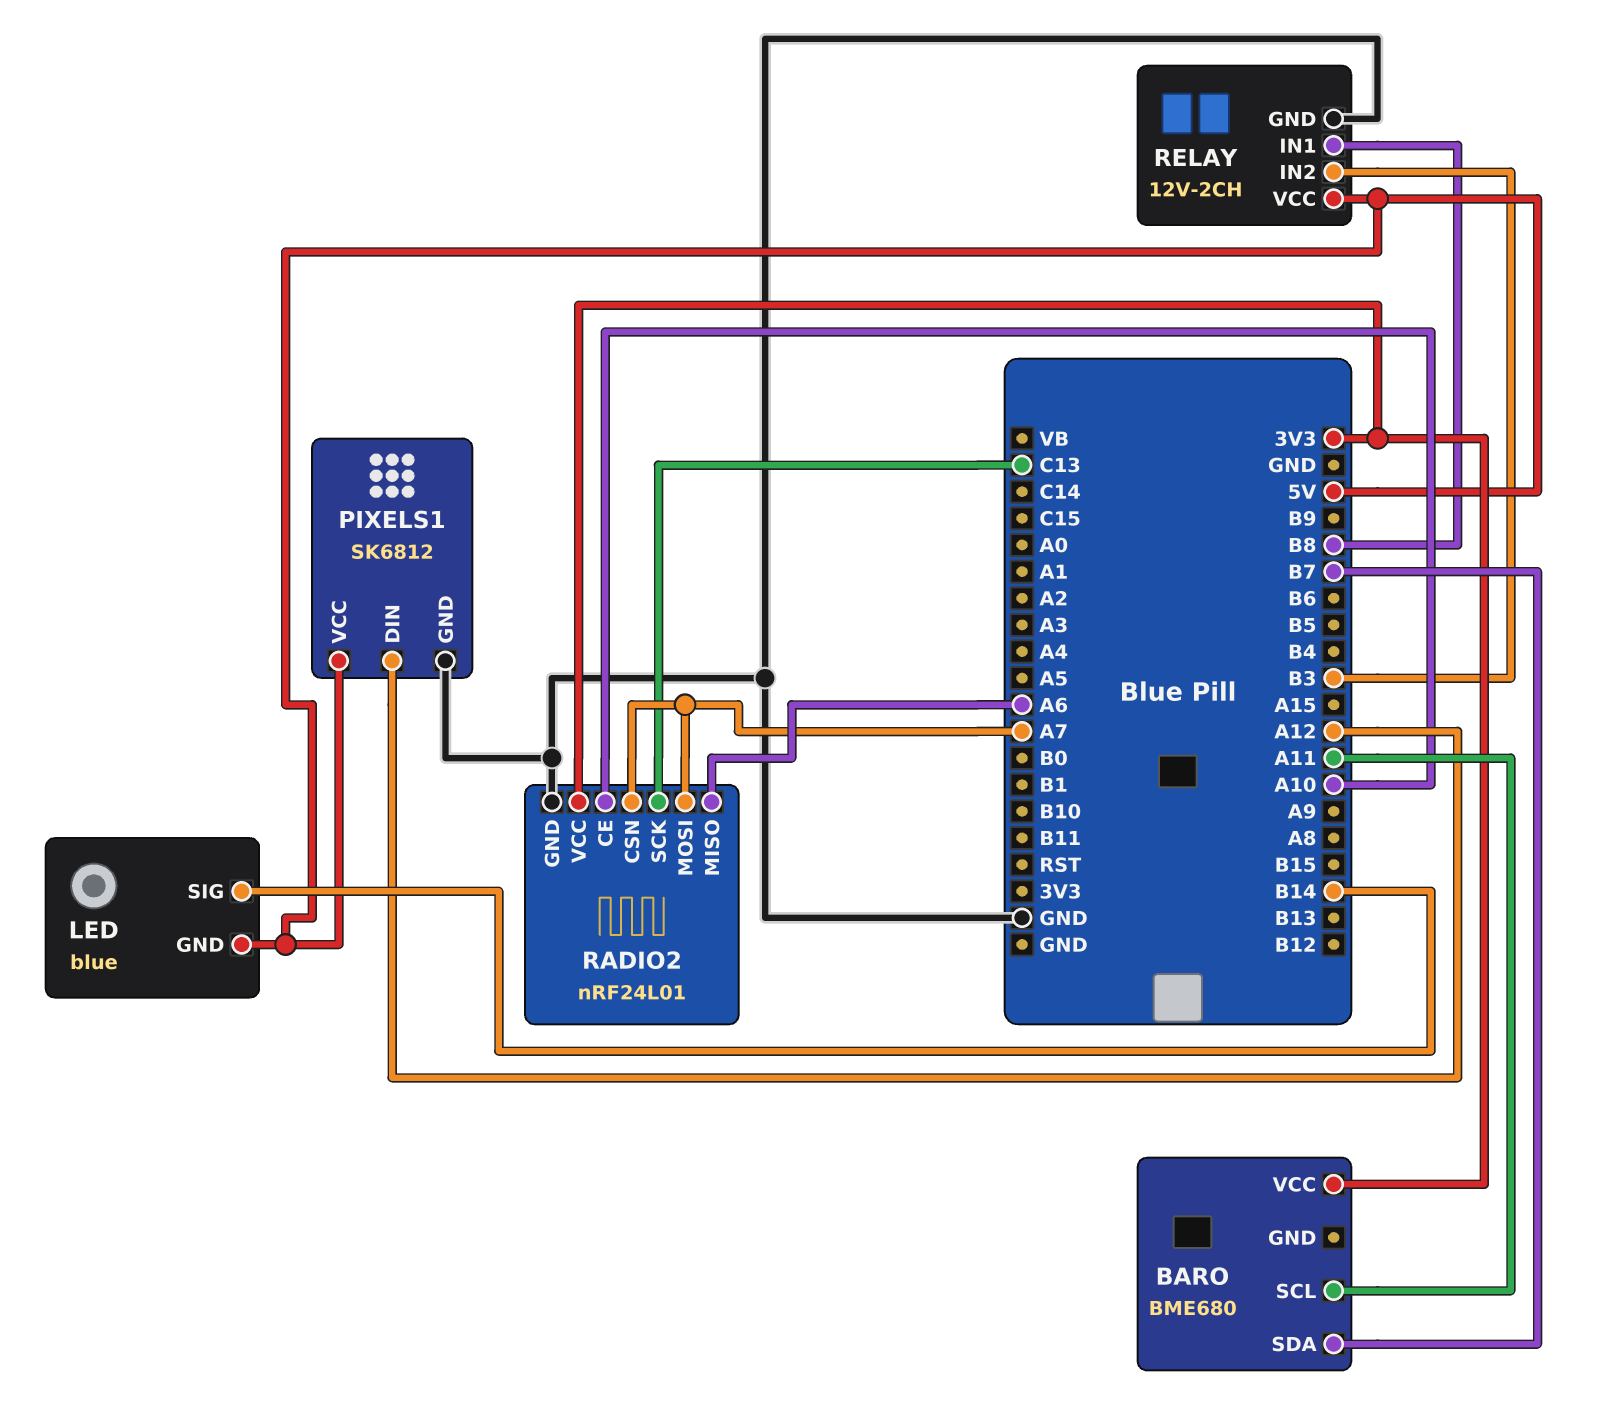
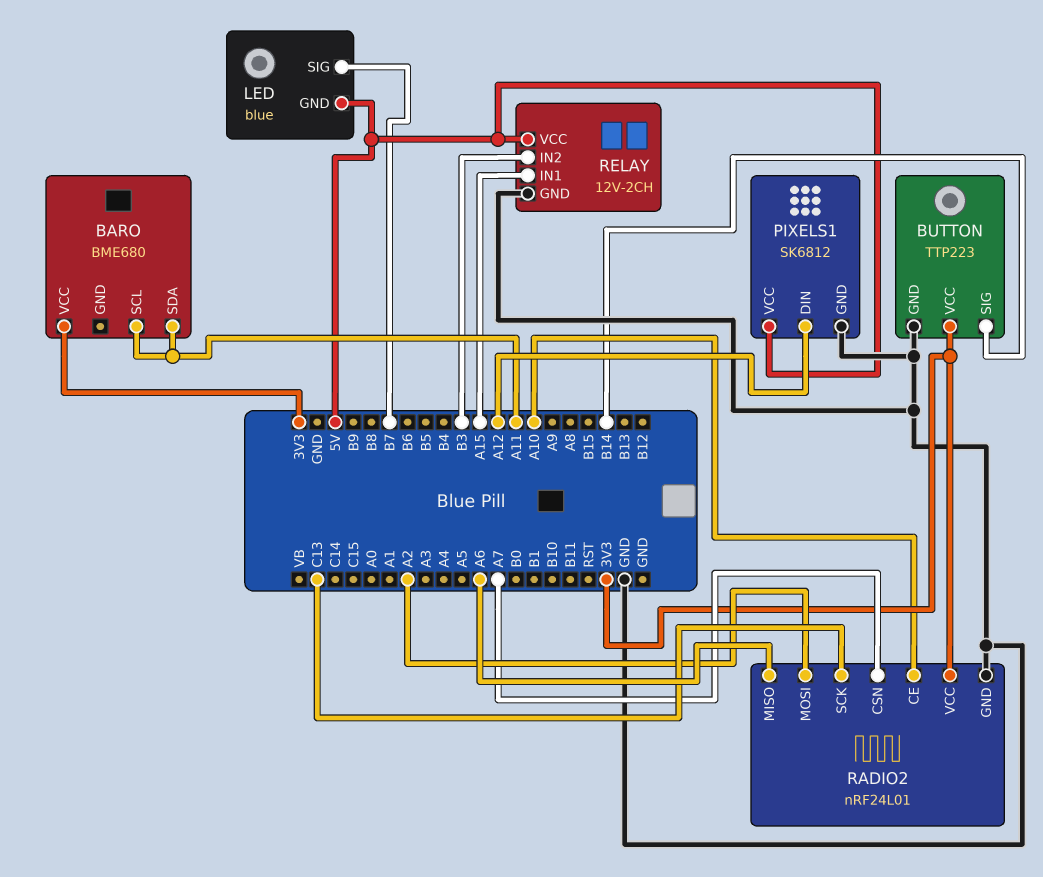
BARO pin SDA: B7 -> A11
BUTTON: none -> TTP223
BUTTON pin GND: none -> GND
BUTTON pin SIG: none -> B14
BUTTON pin VCC: none -> 3V3
LED pin SIG: B14 -> B7
RADIO2 pin MOSI: A7 -> A2
RELAY pin IN1: B8 -> A15

